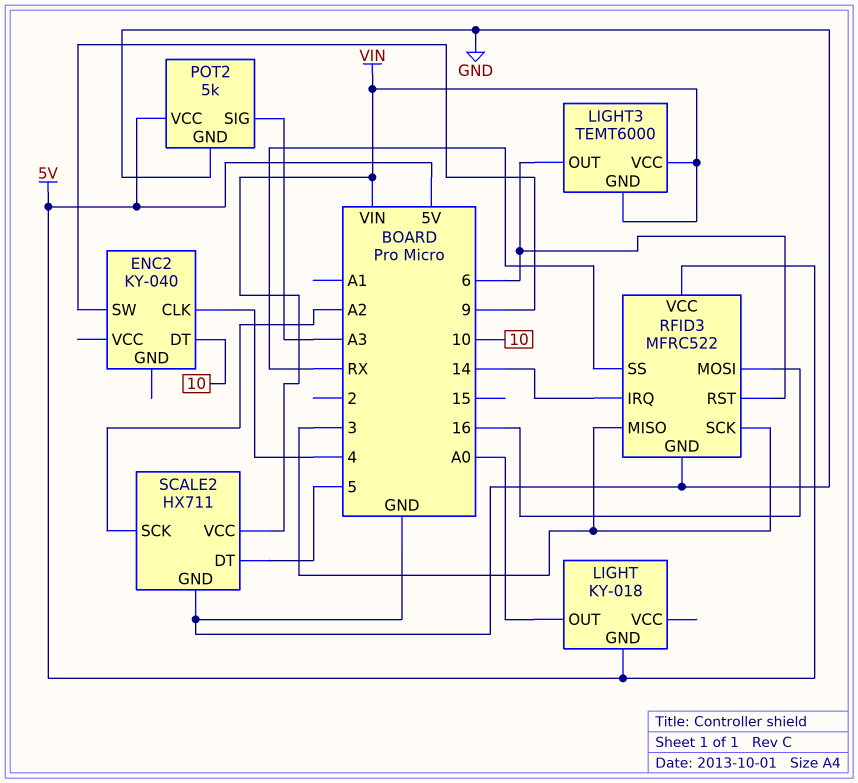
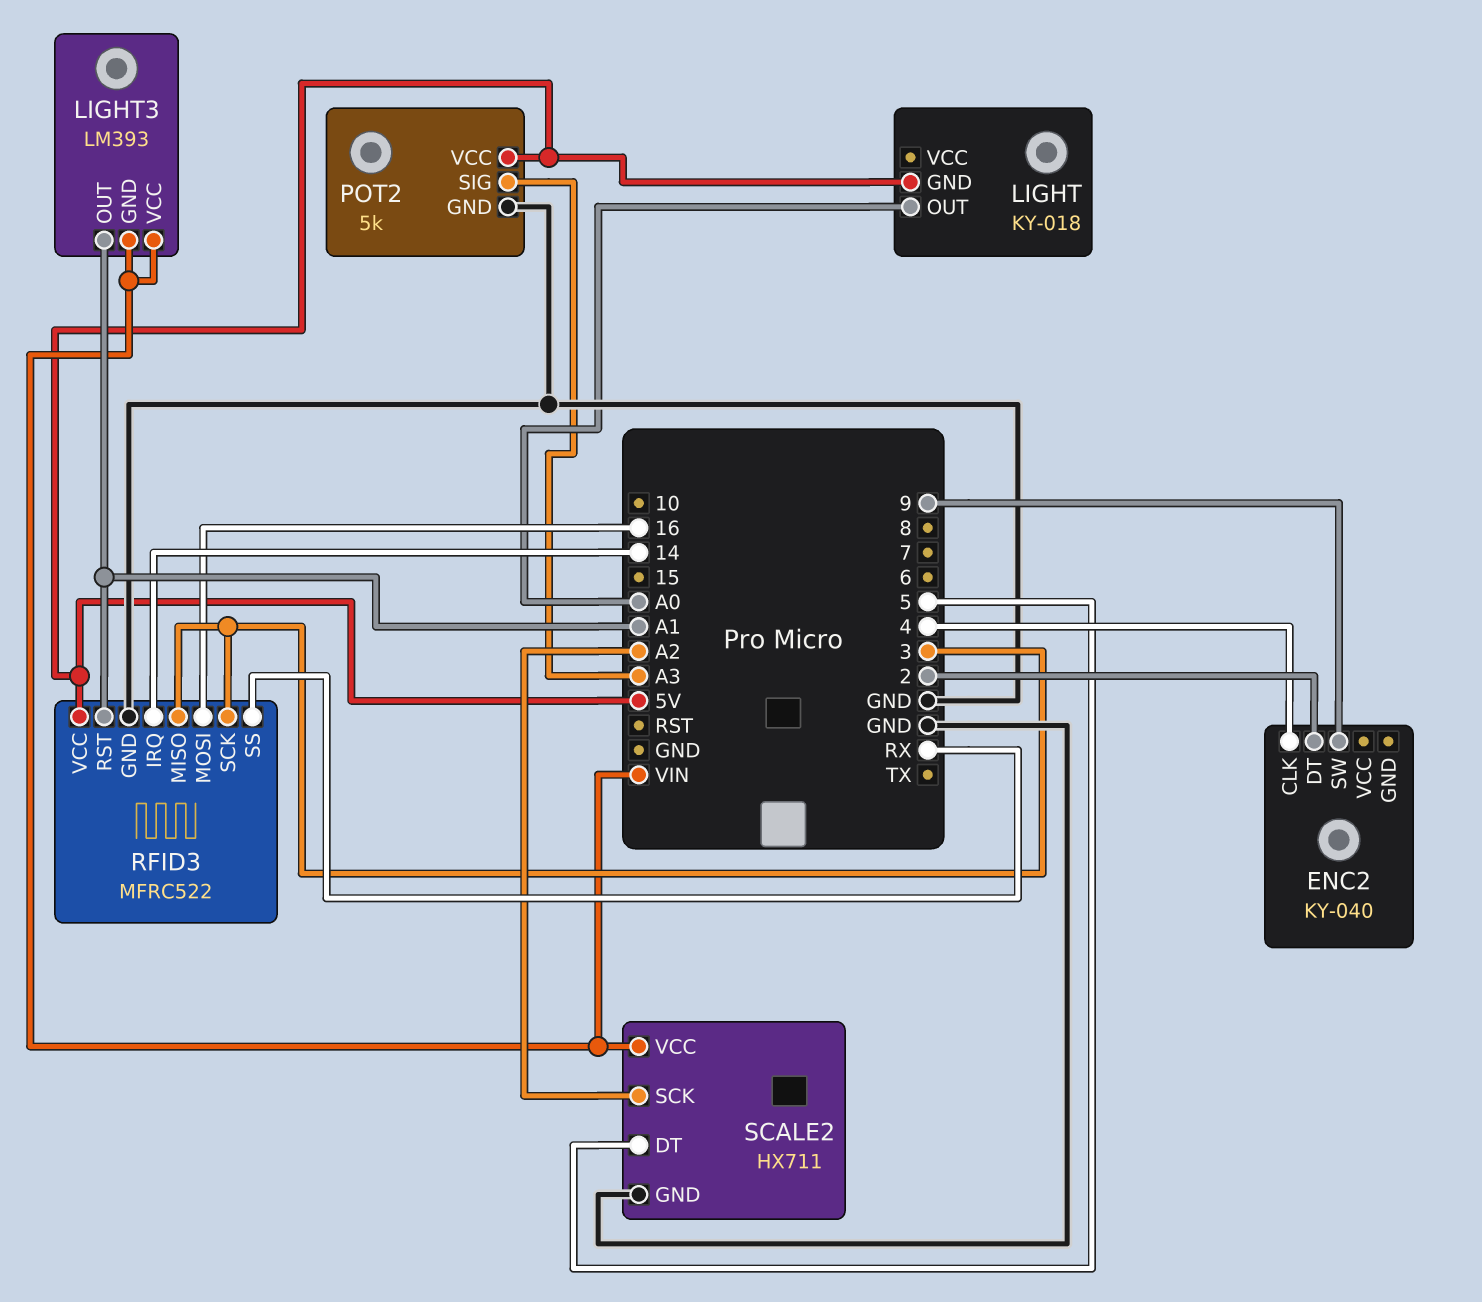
ENC2 pin DT: 10 -> 2
LIGHT3: TEMT6000 -> LM393
LIGHT3 pin OUT: 6 -> A1
RFID3 pin RST: 6 -> A1

